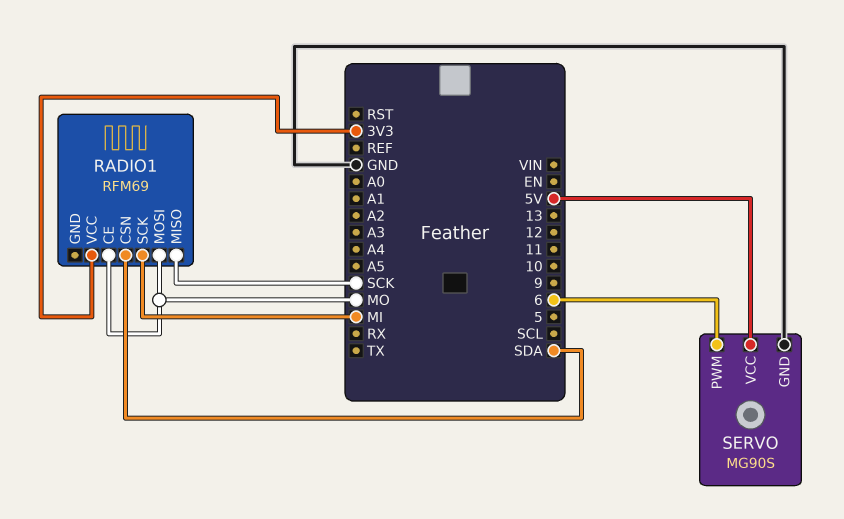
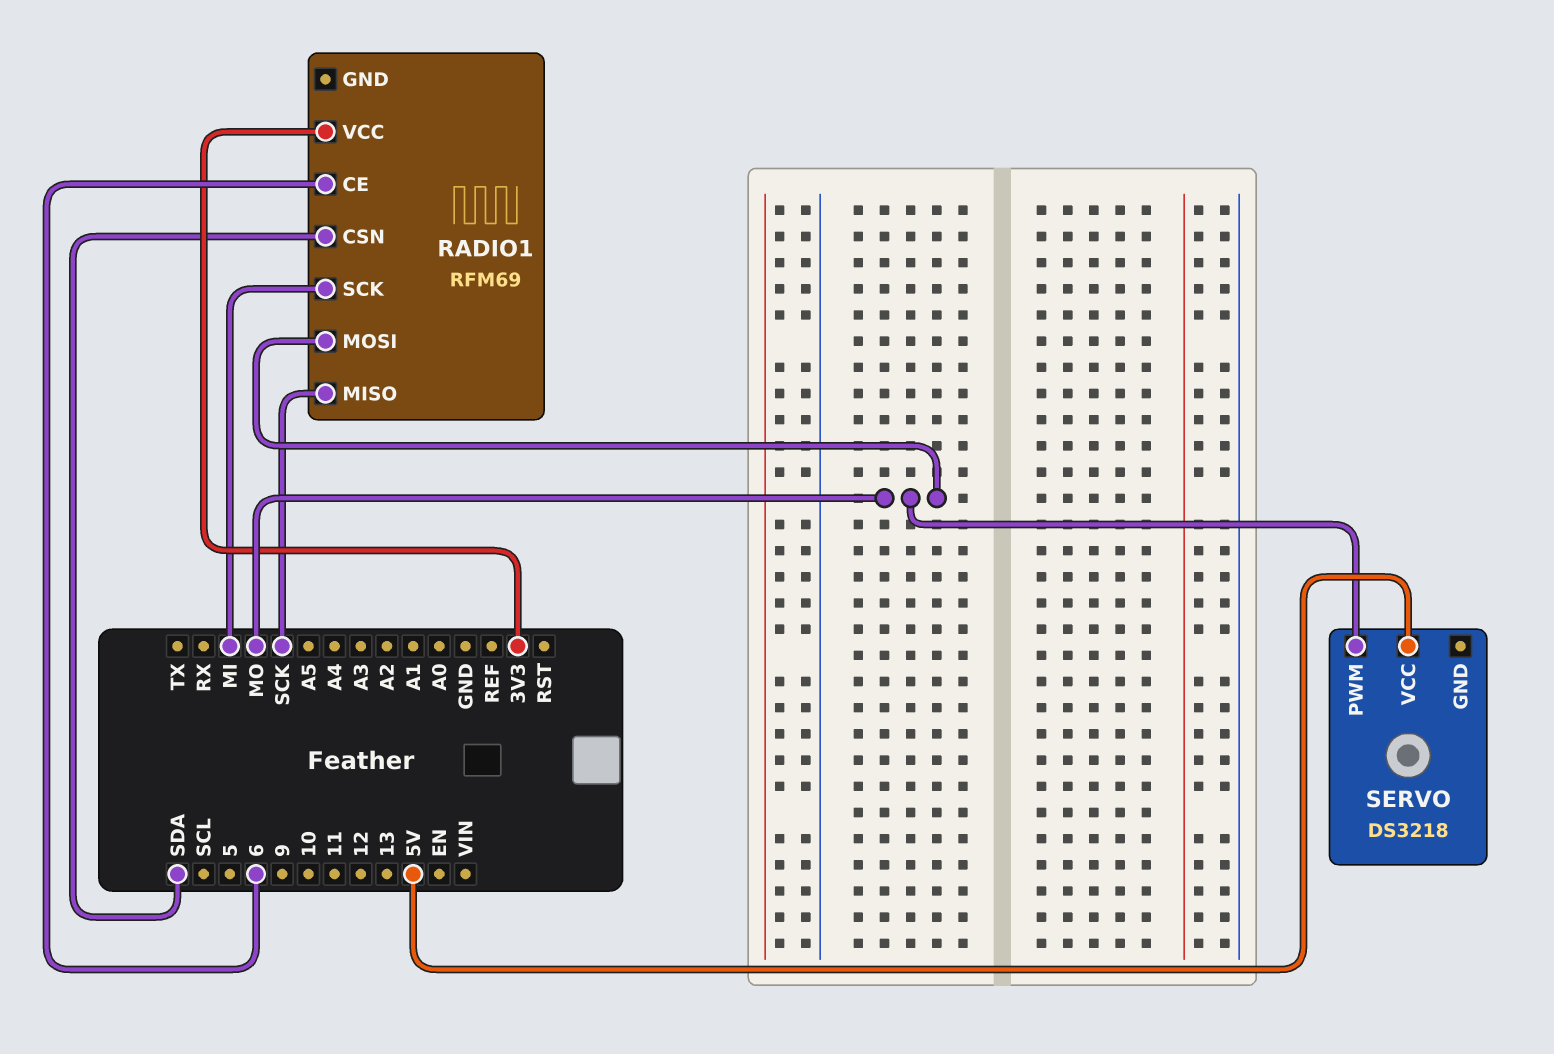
RADIO1 pin CE: MO -> 6
SERVO: MG90S -> DS3218
SERVO pin GND: GND -> none
SERVO pin PWM: 6 -> MO

